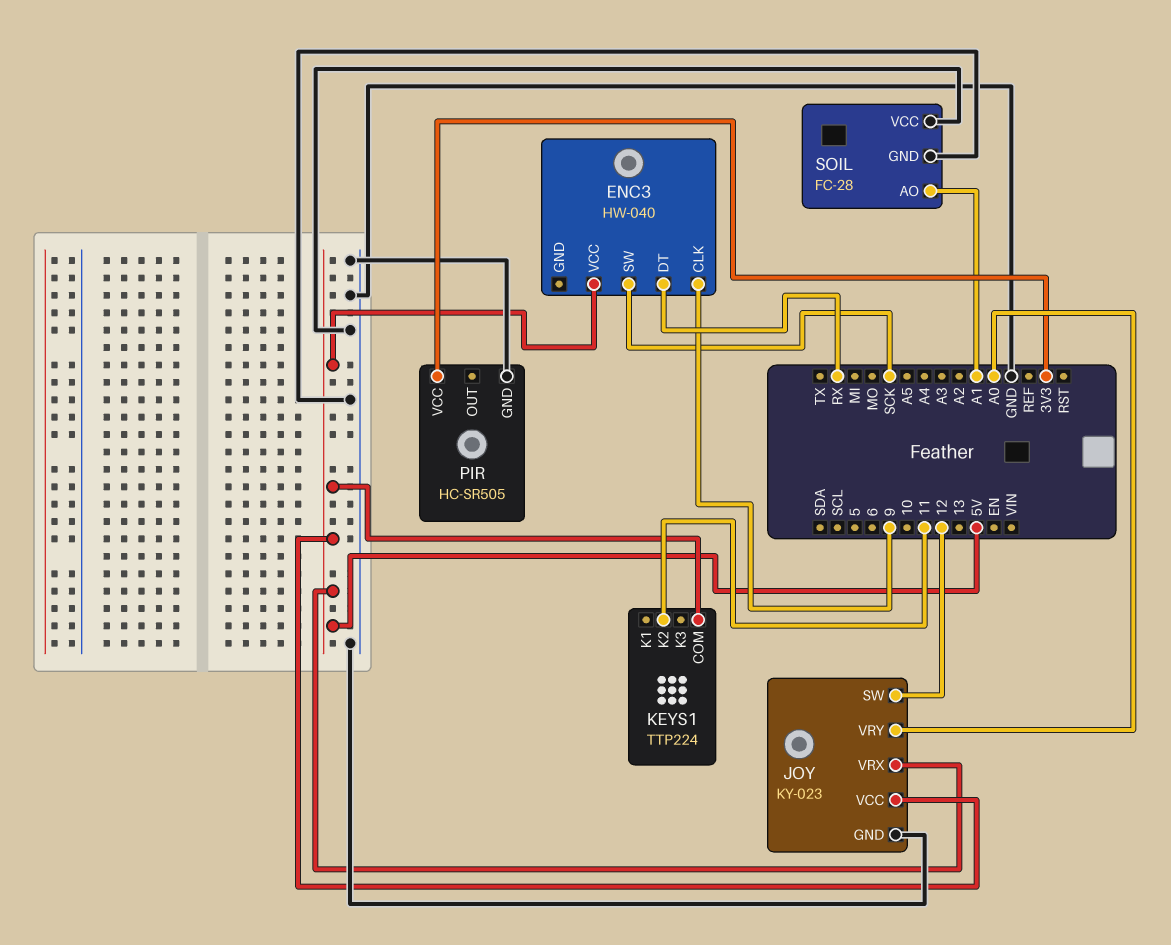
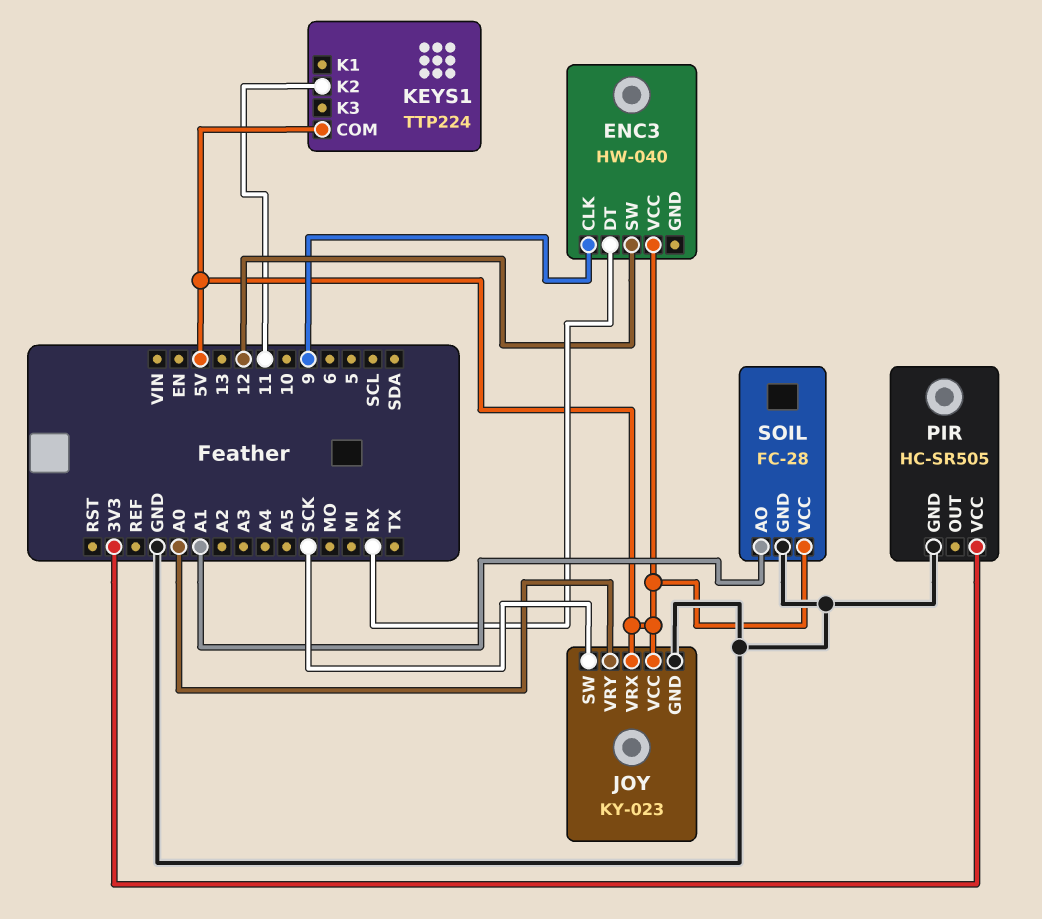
ENC3 pin SW: SCK -> 12
JOY pin SW: 12 -> SCK
SOIL pin VCC: GND -> 5V

